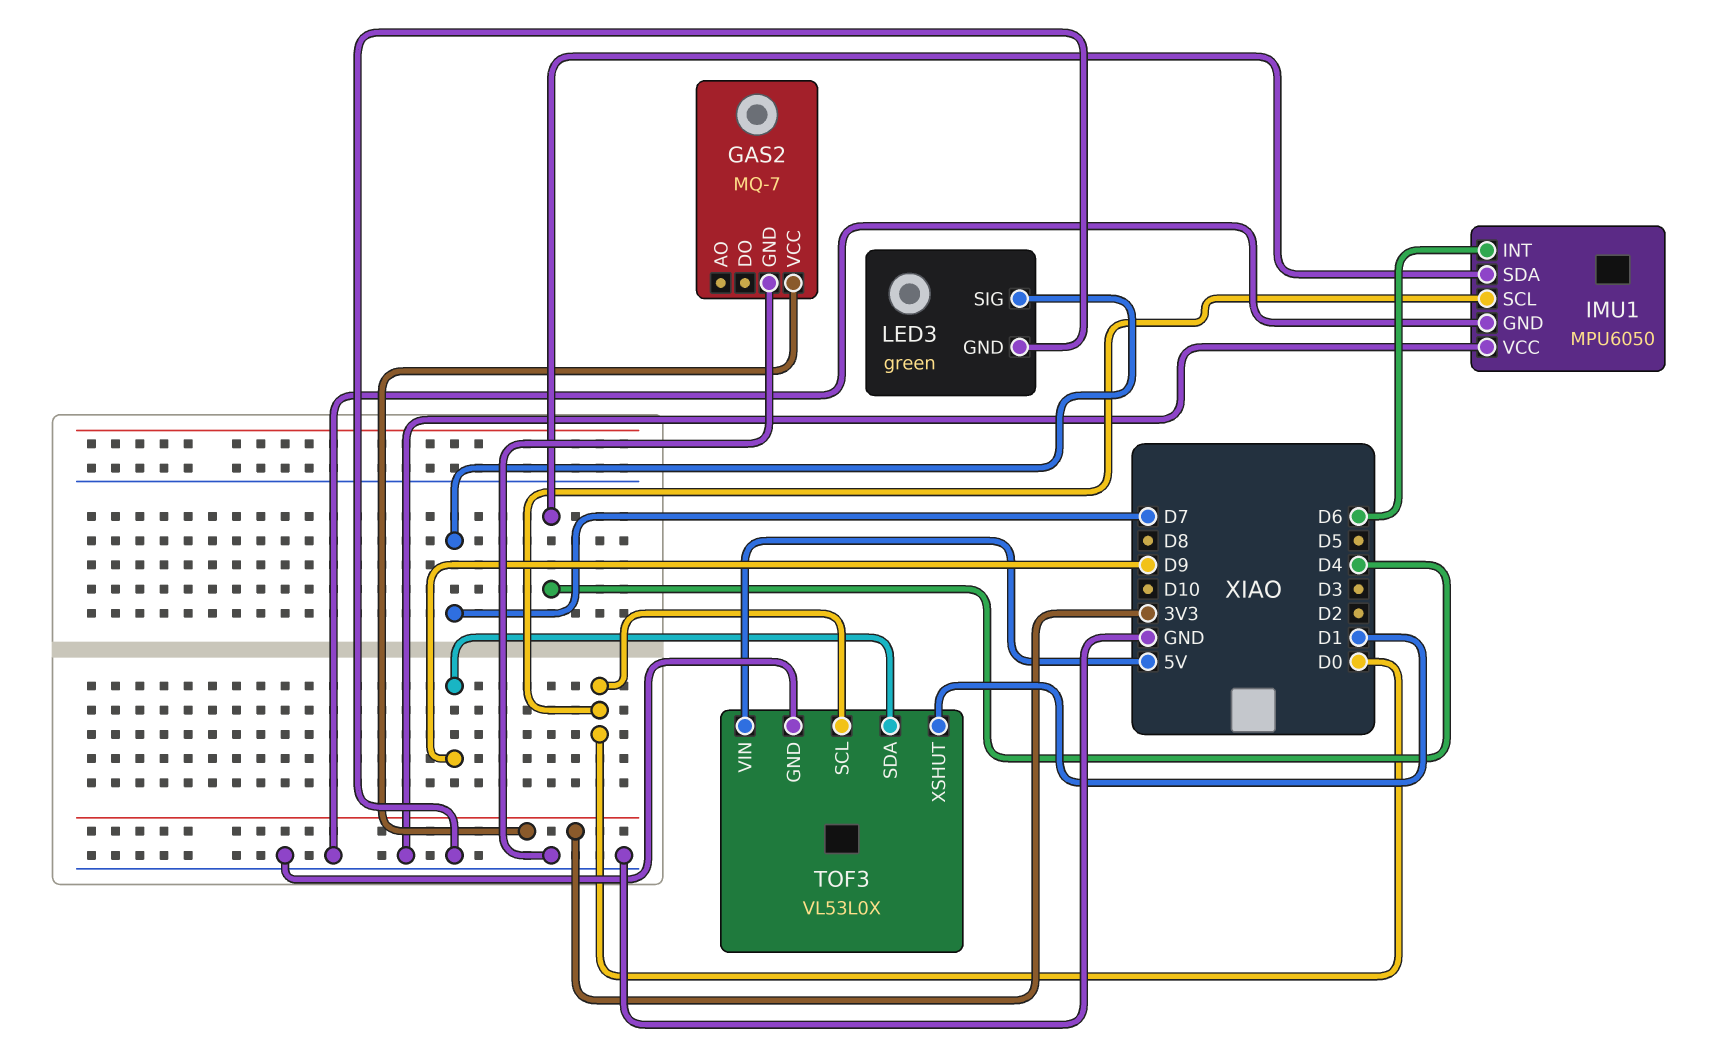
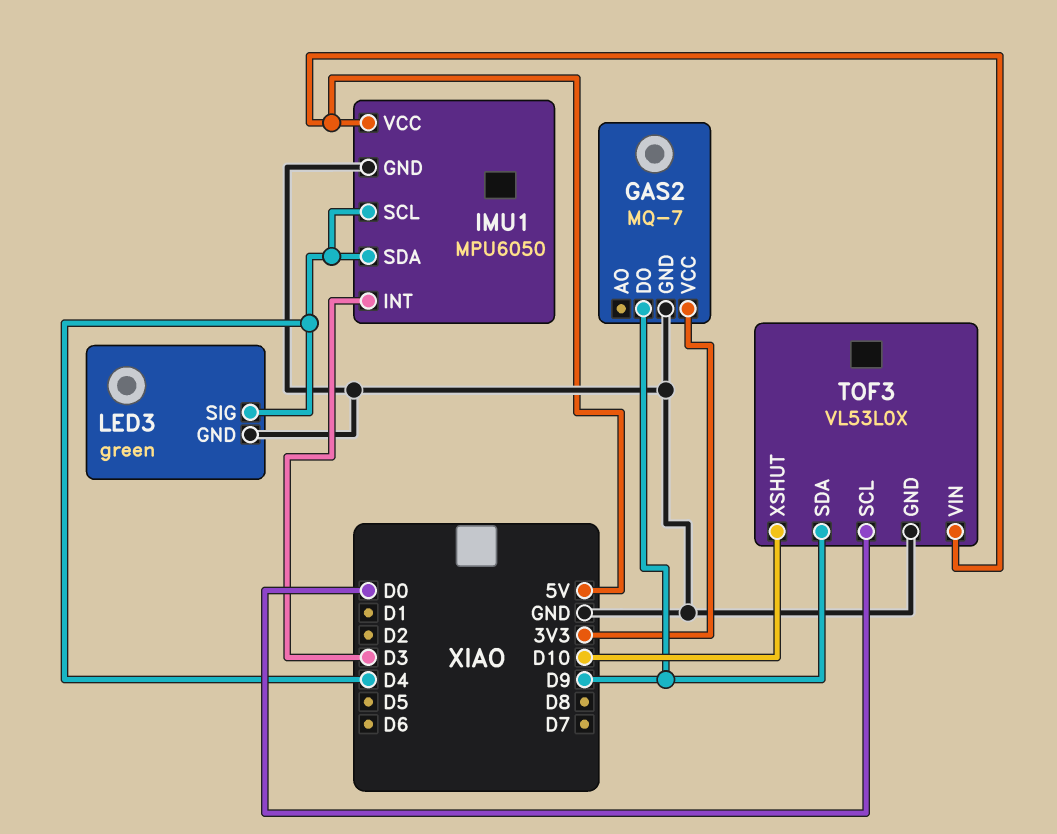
GAS2 pin DO: none -> D9
IMU1 pin INT: D6 -> D3
IMU1 pin SCL: D0 -> D4
IMU1 pin VCC: GND -> 5V
LED3 pin SIG: D7 -> D4
TOF3 pin XSHUT: D1 -> D10

